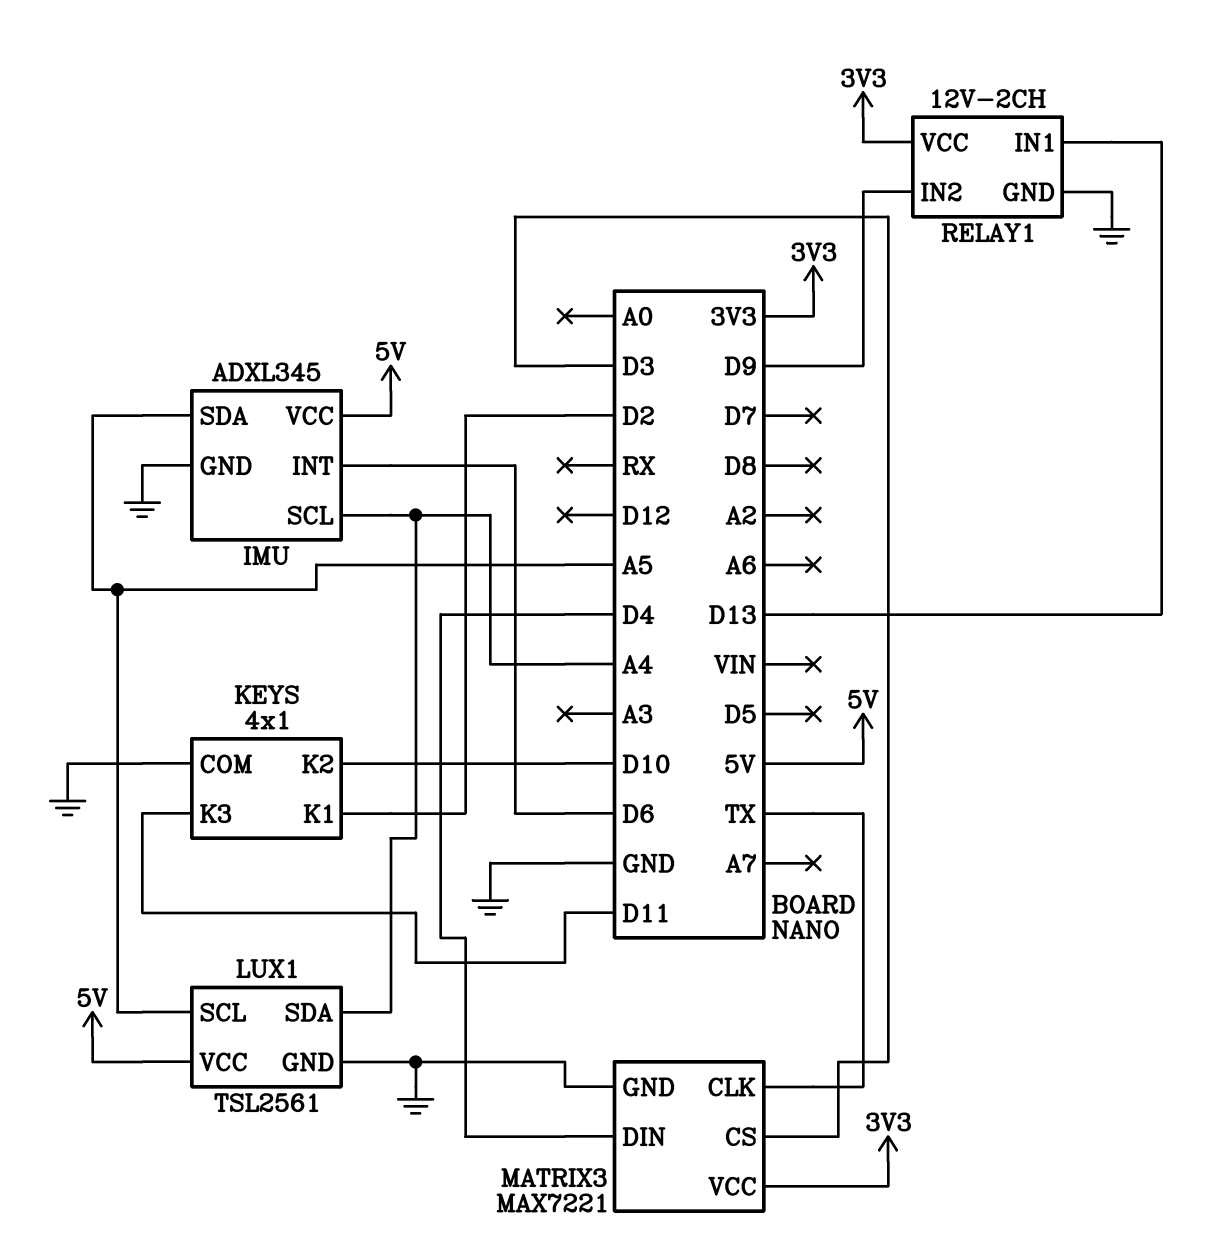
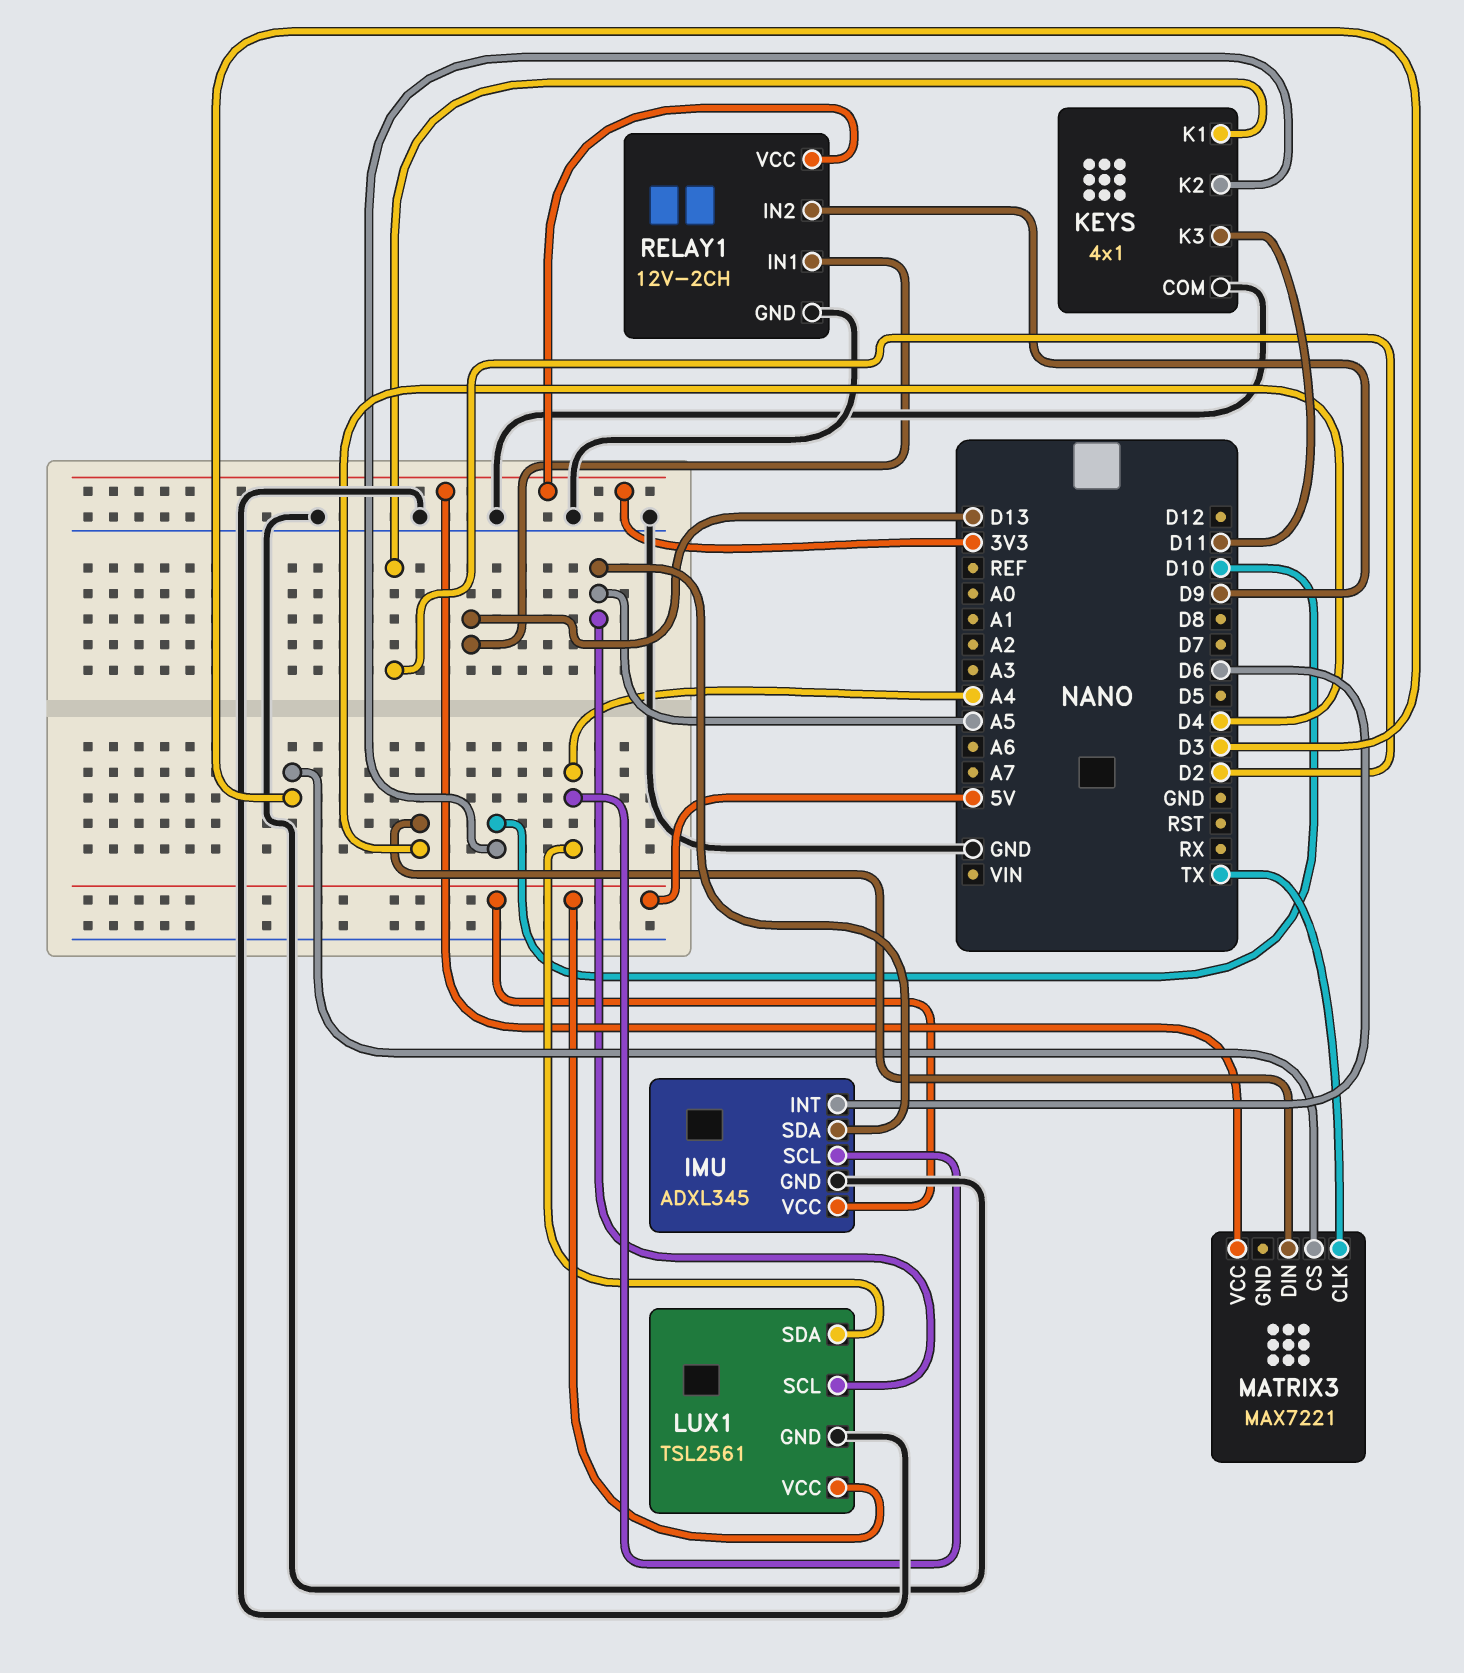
MATRIX3 pin GND: GND -> none

